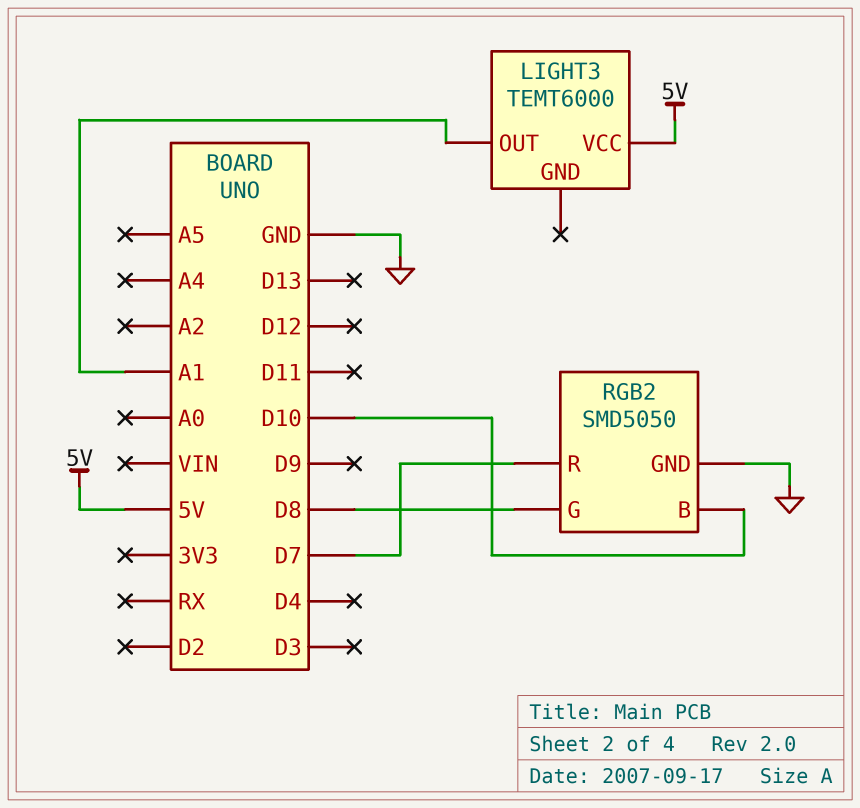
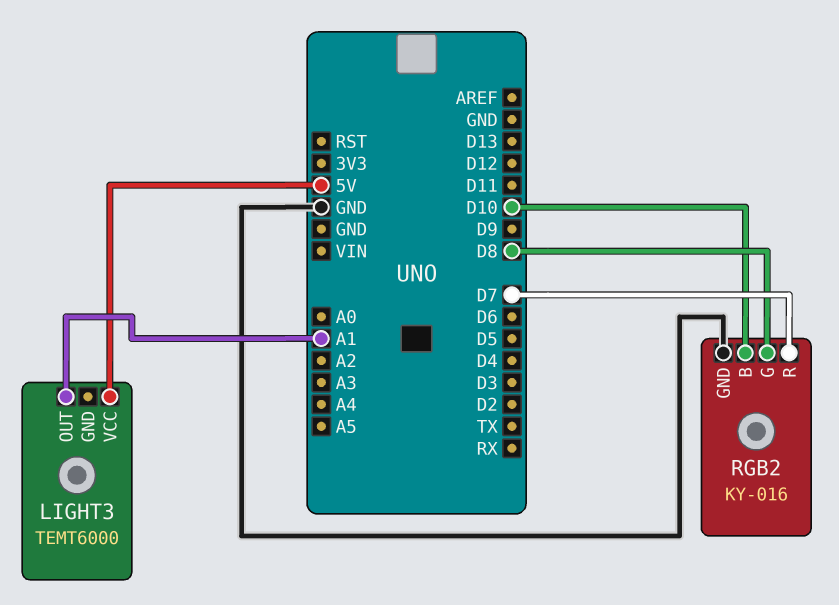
RGB2: SMD5050 -> KY-016

